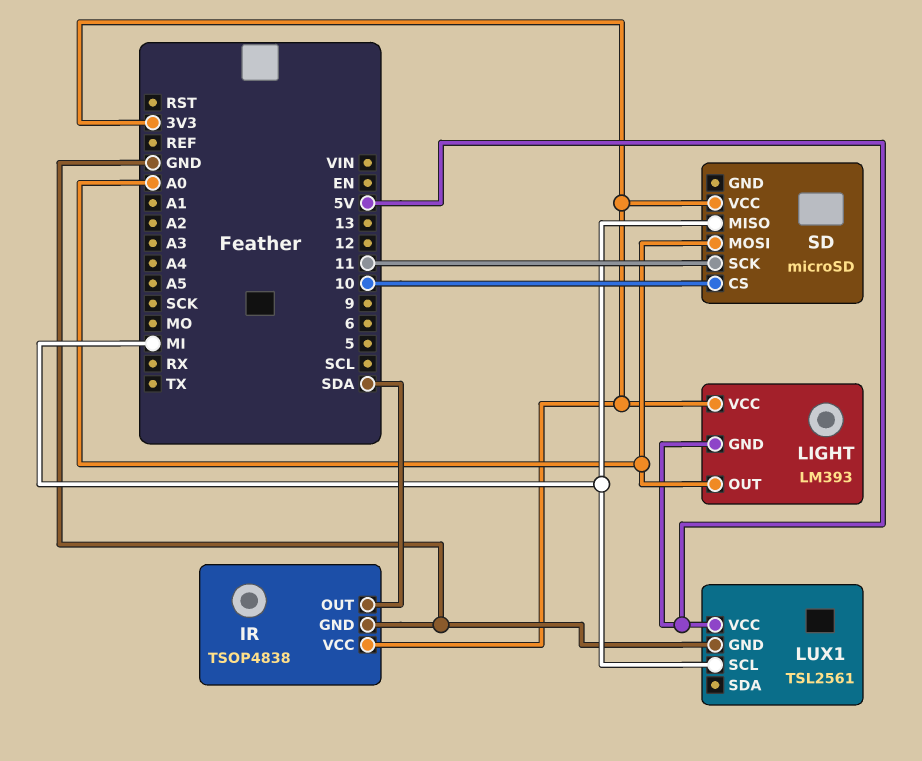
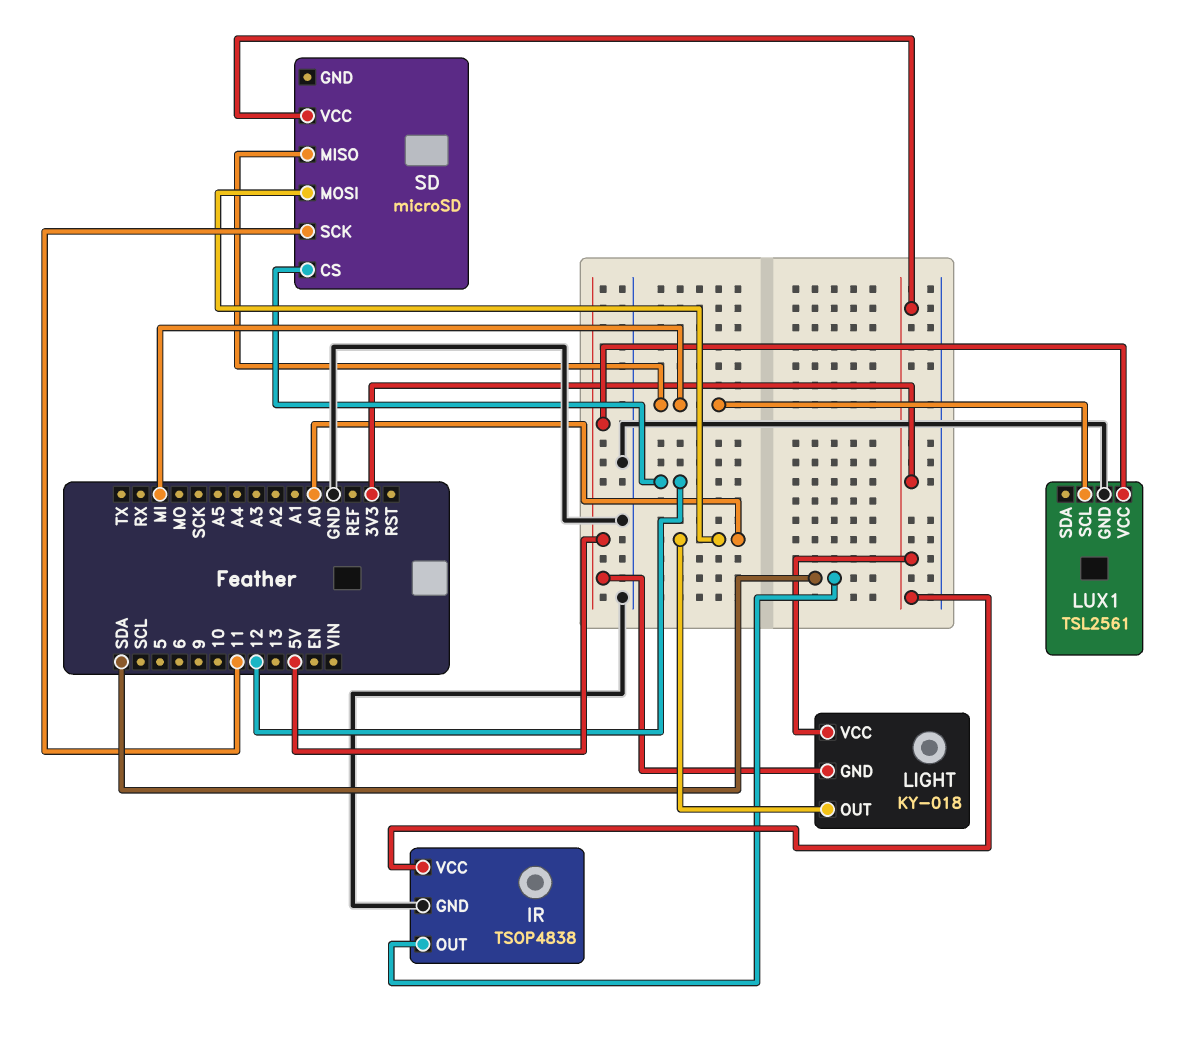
LIGHT: LM393 -> KY-018
SD pin CS: 10 -> 12

